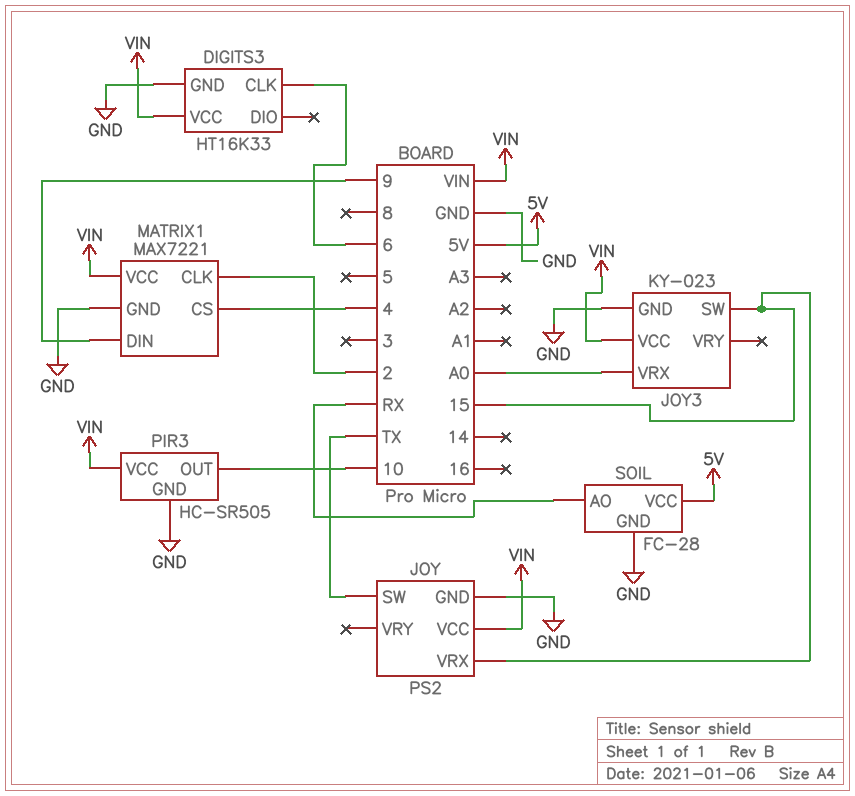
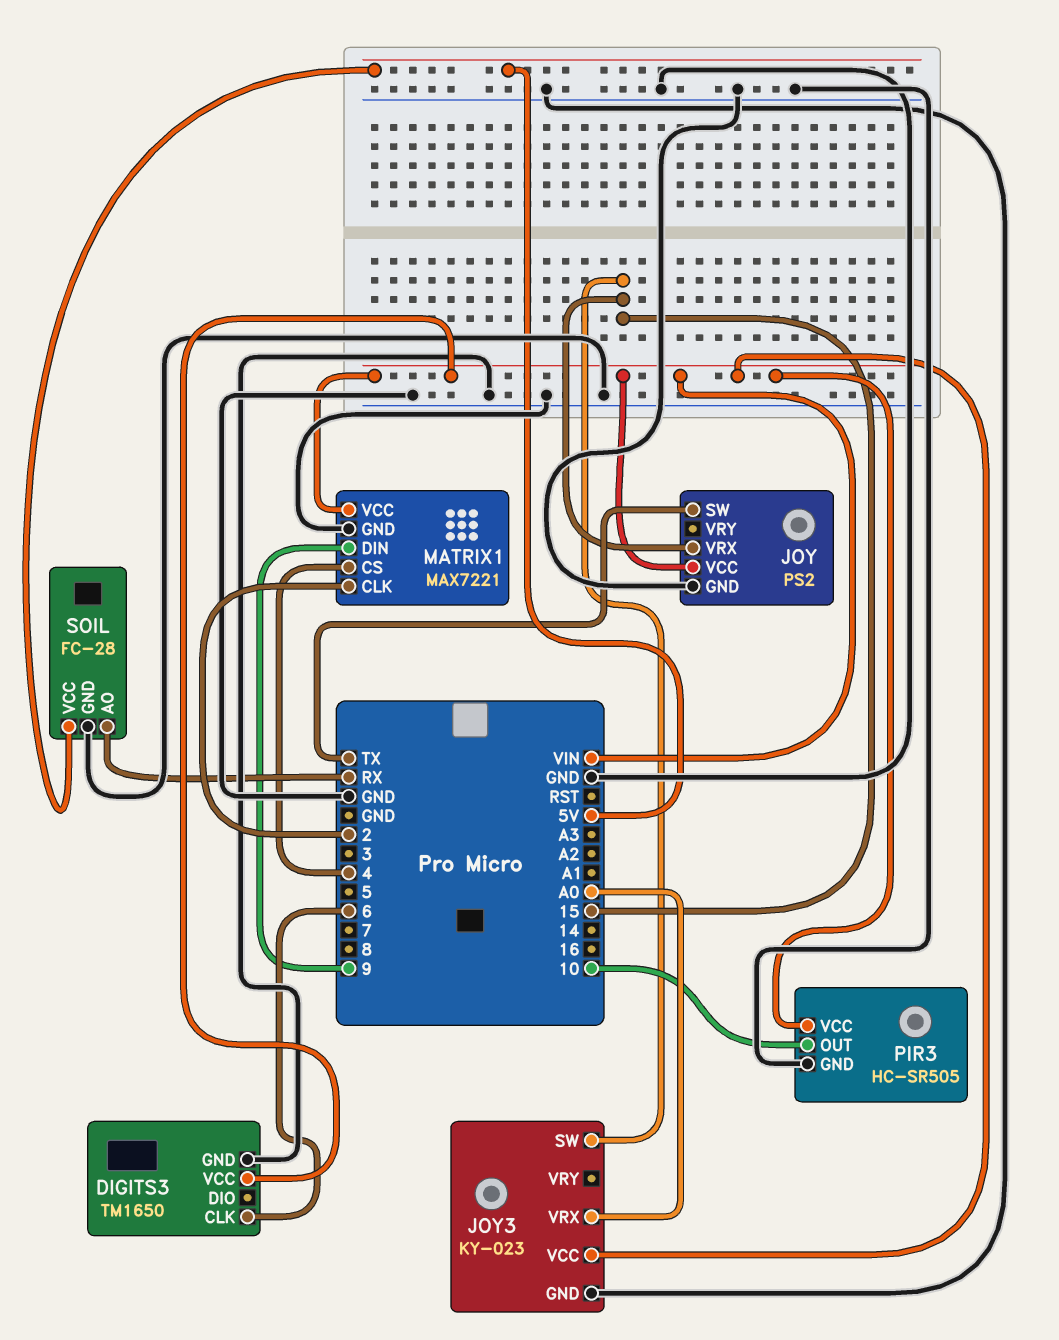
DIGITS3: HT16K33 -> TM1650

